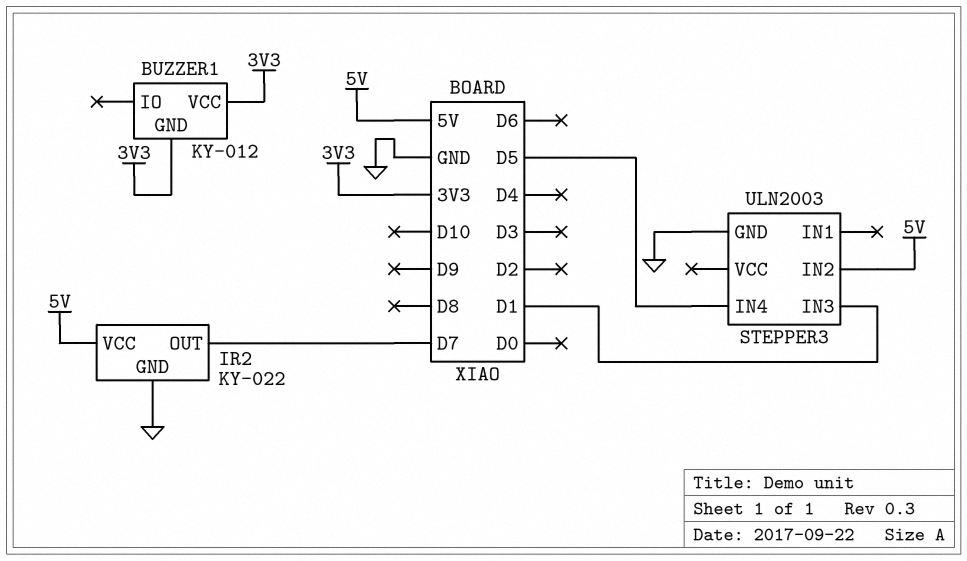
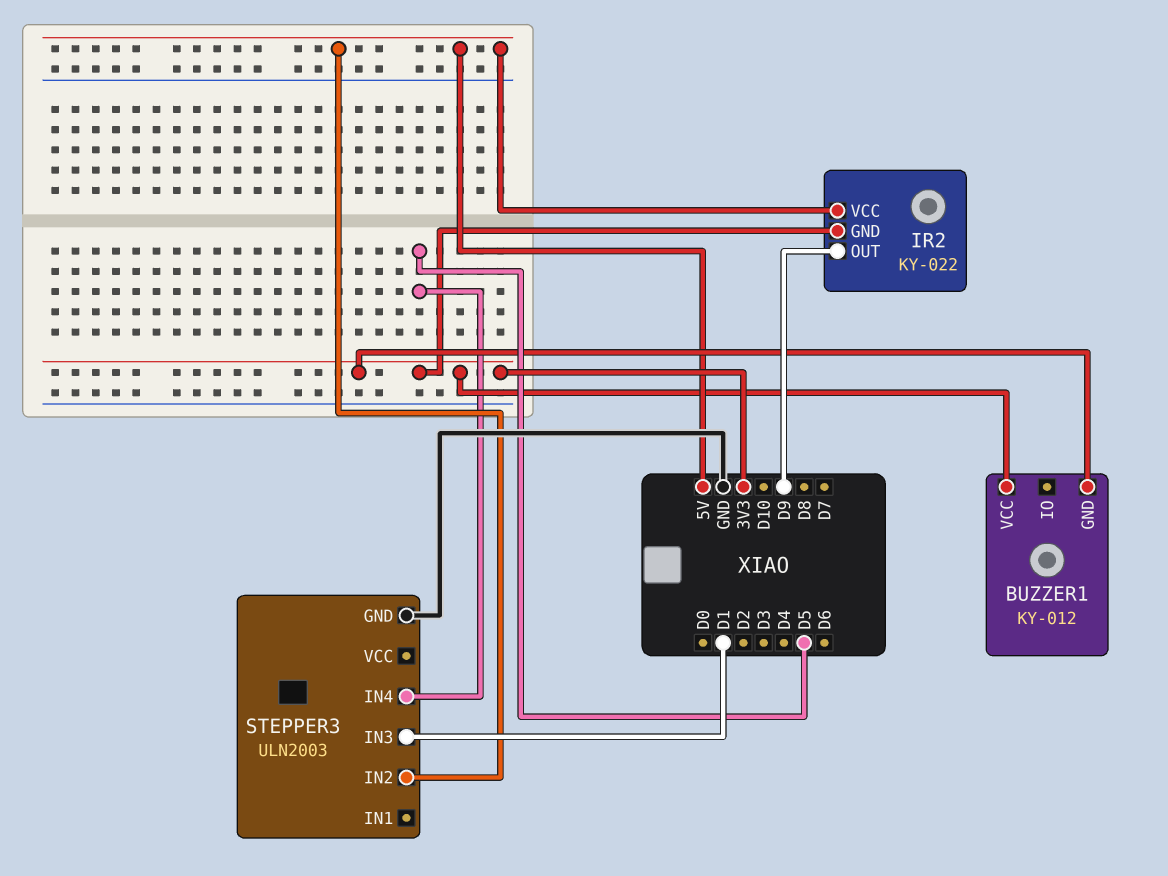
IR2 pin GND: GND -> 3V3
IR2 pin OUT: D7 -> D9

